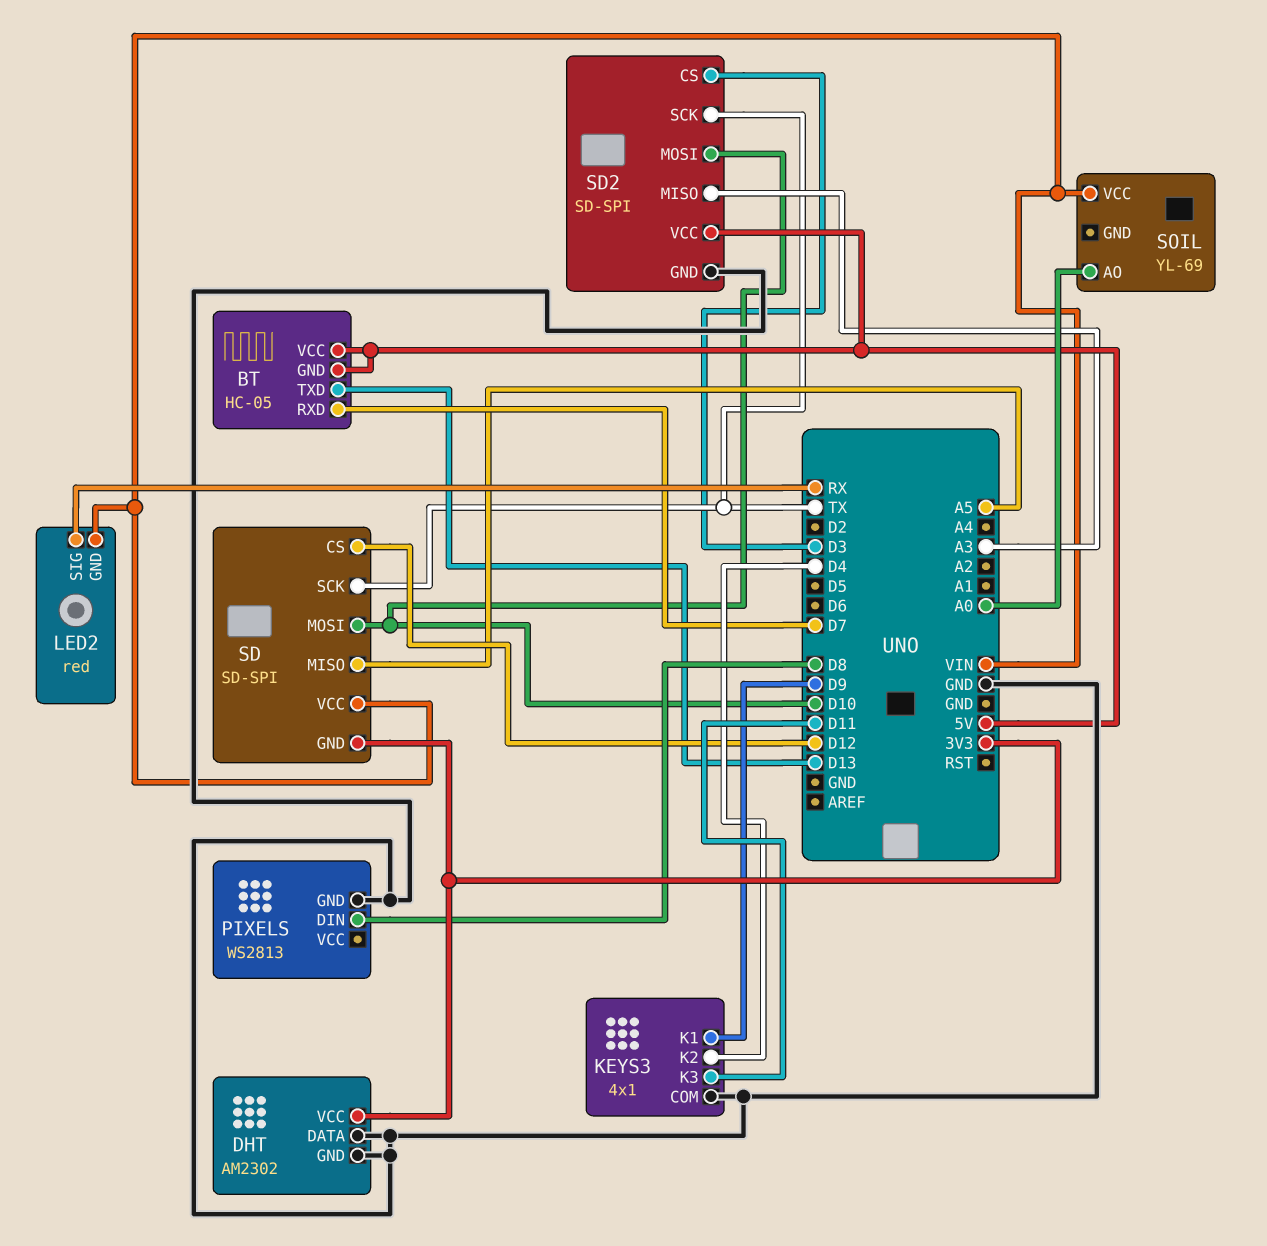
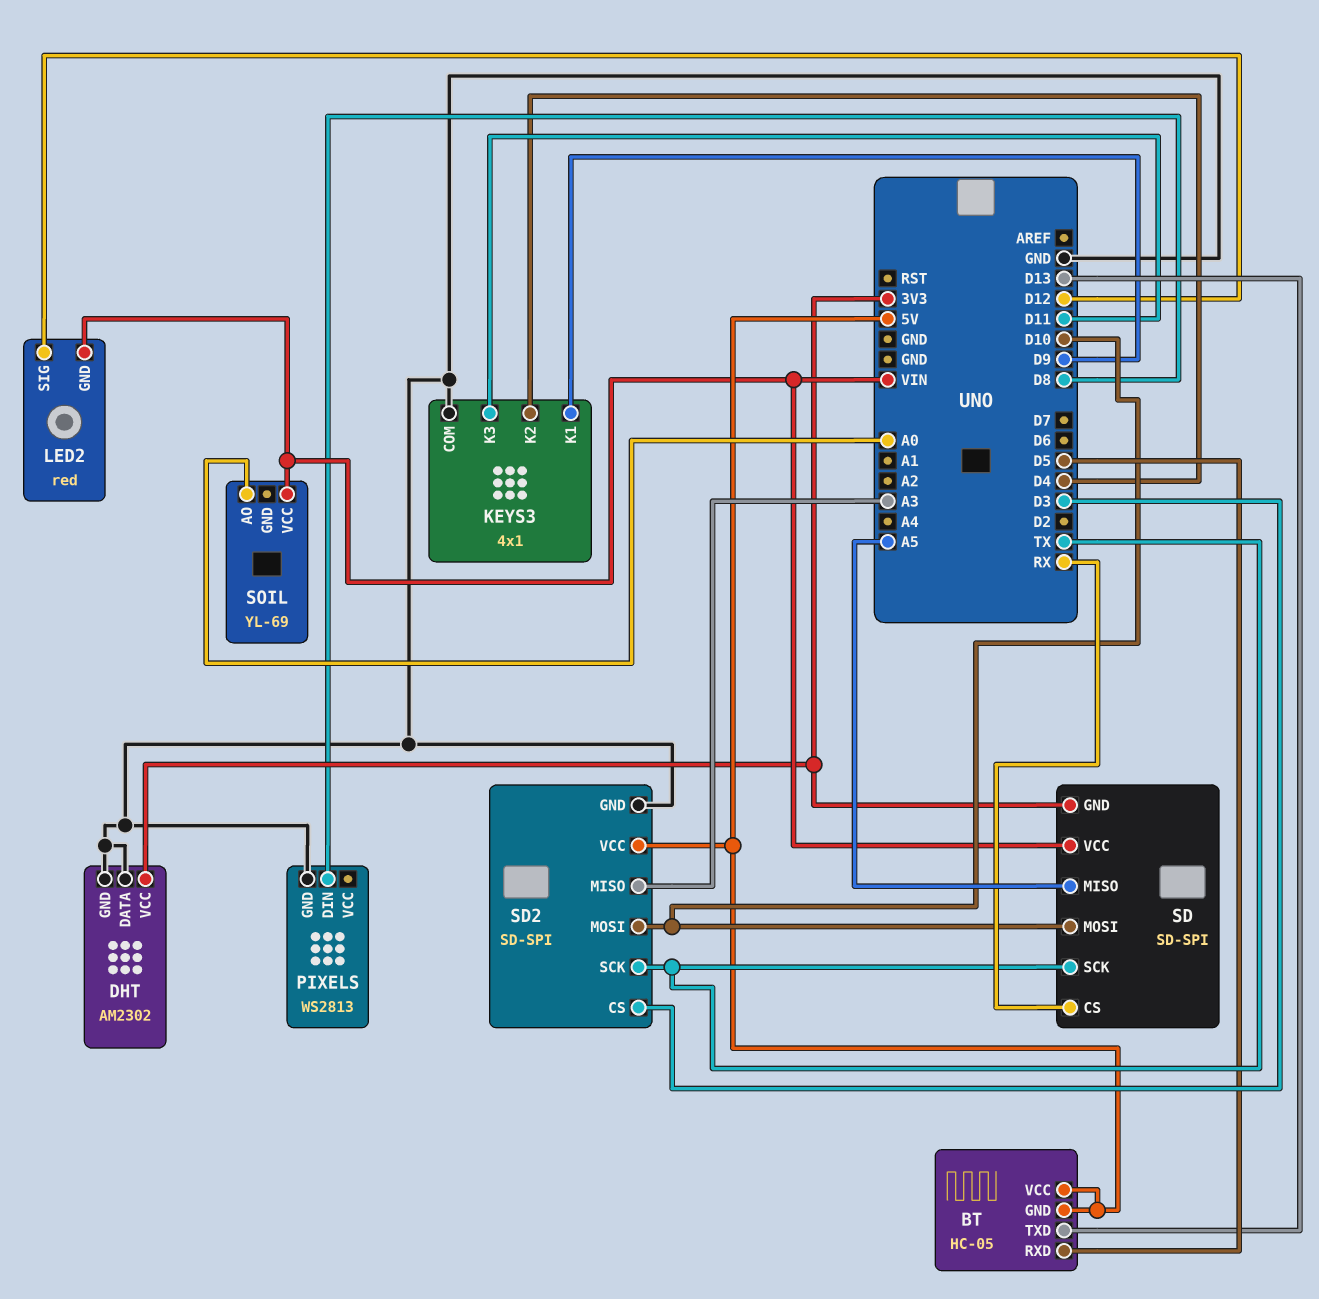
BT pin RXD: D7 -> D5
LED2 pin SIG: RX -> D12
SD pin CS: D12 -> RX

